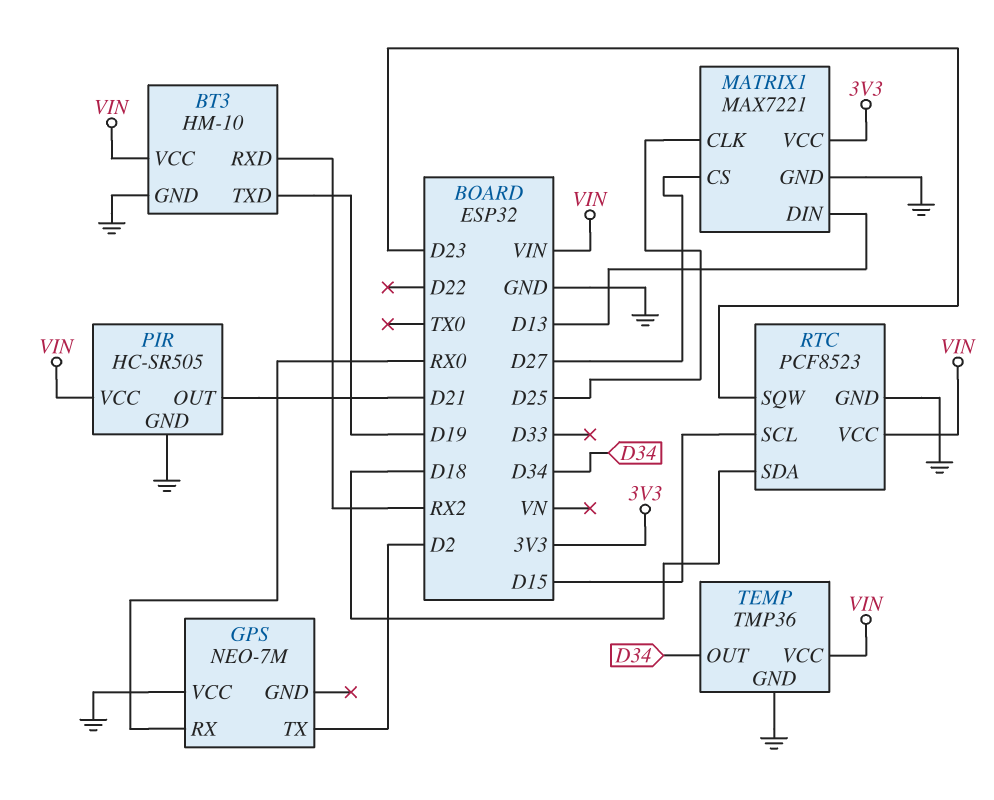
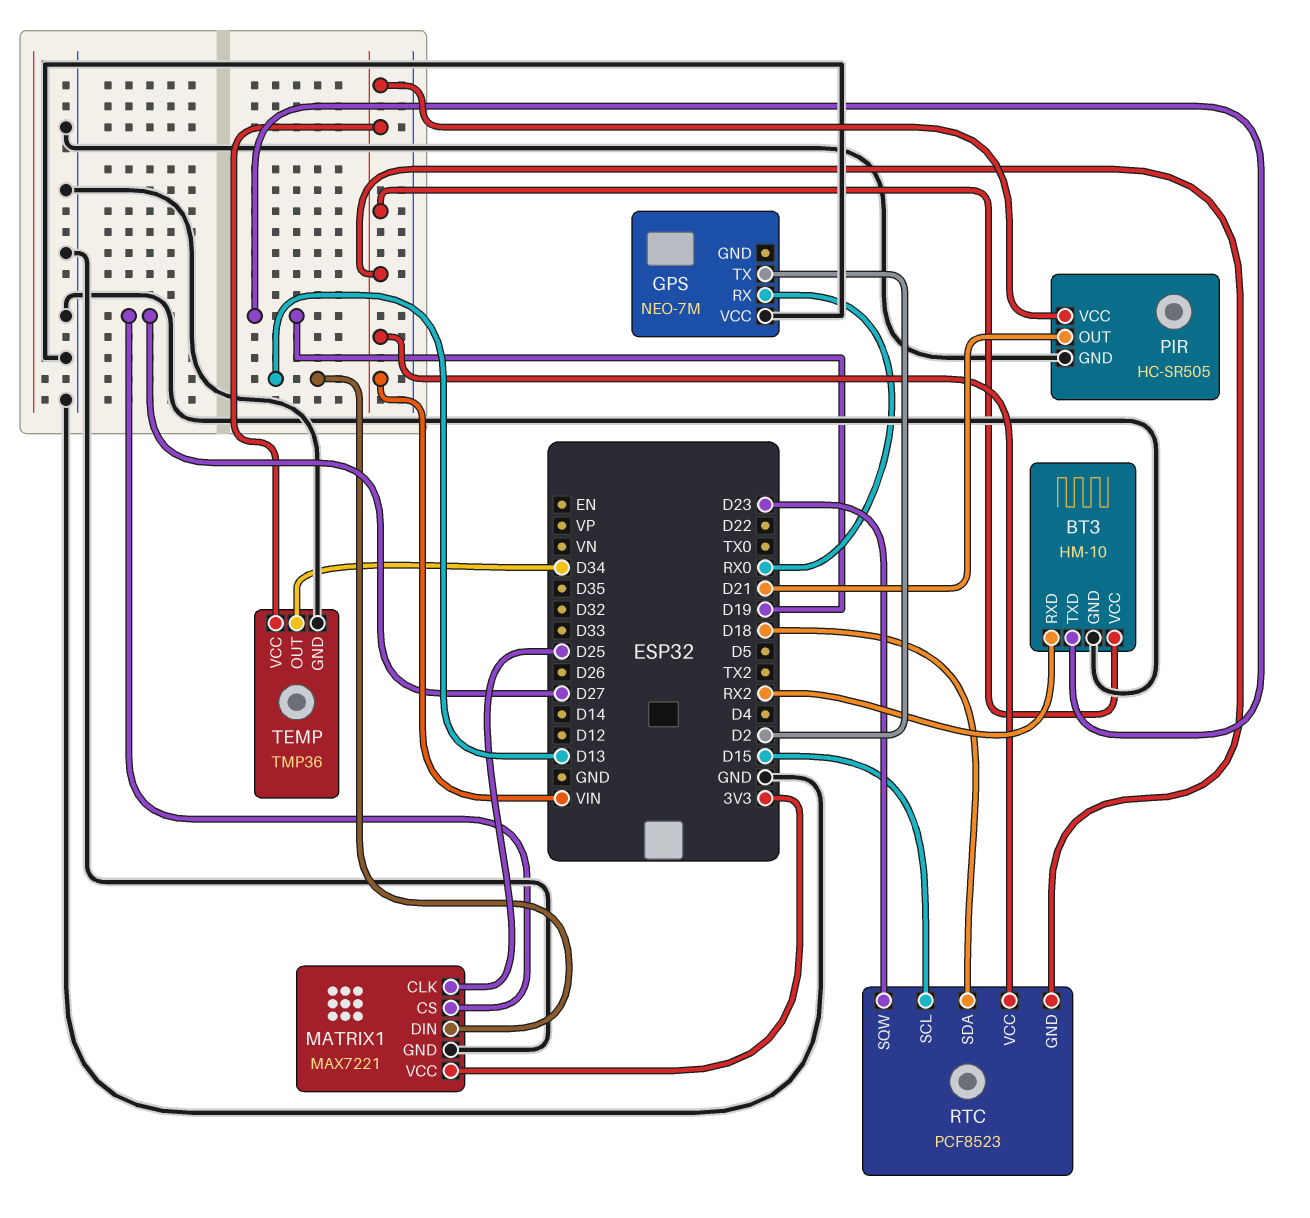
RTC pin GND: GND -> VIN

